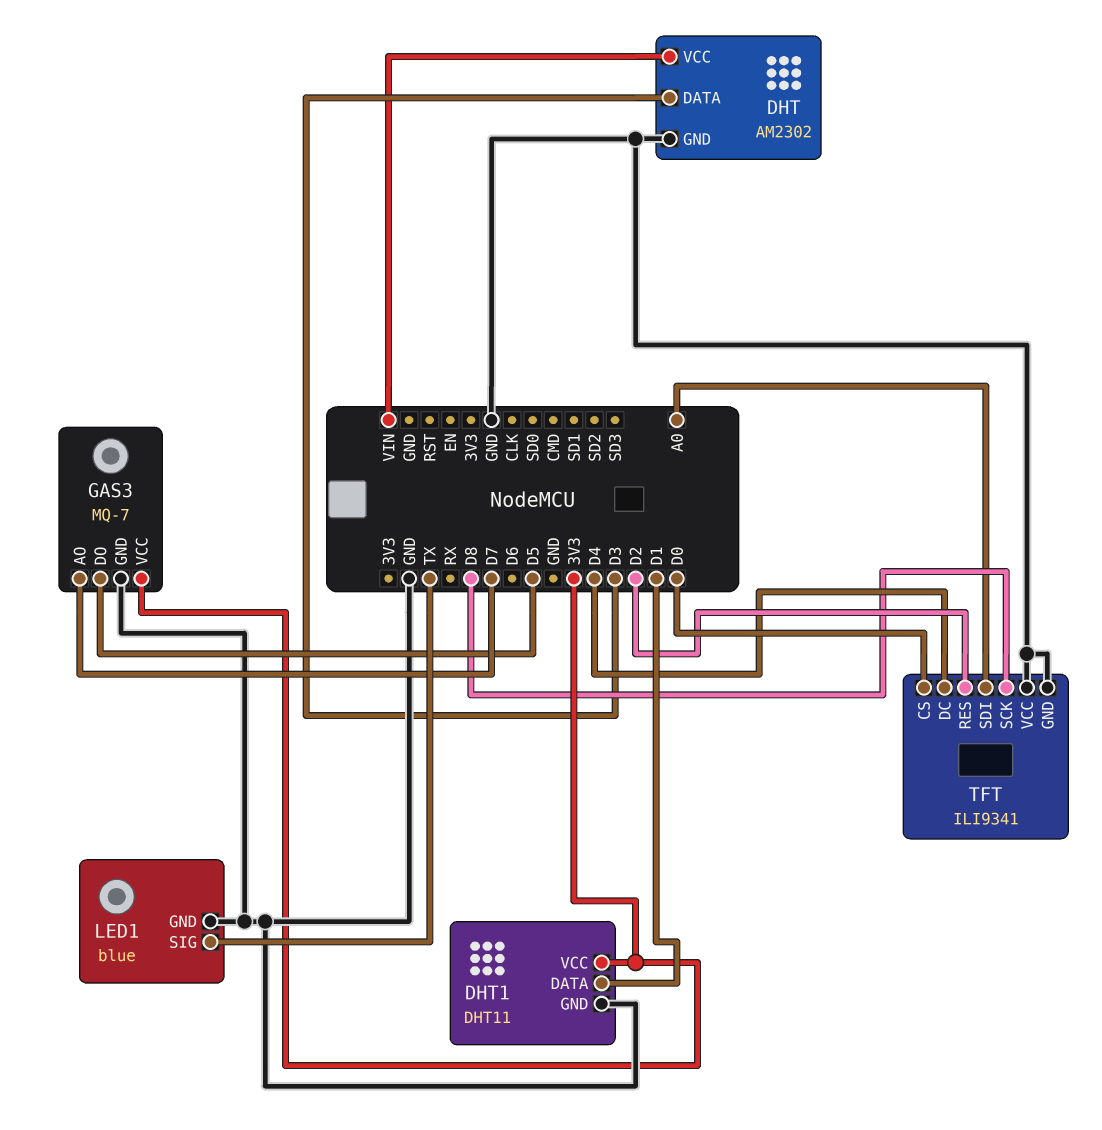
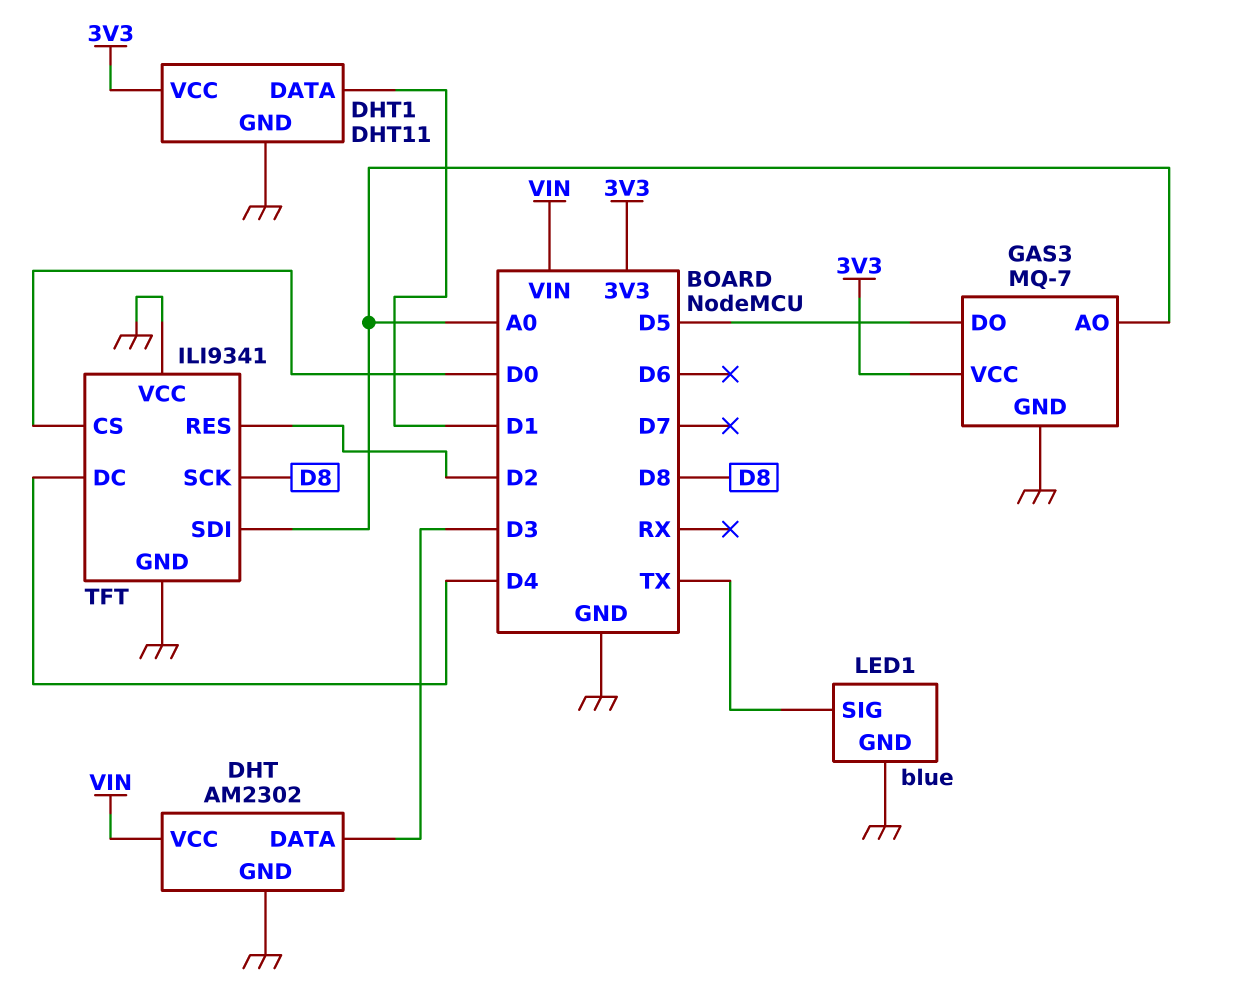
GAS3 pin AO: D7 -> A0

